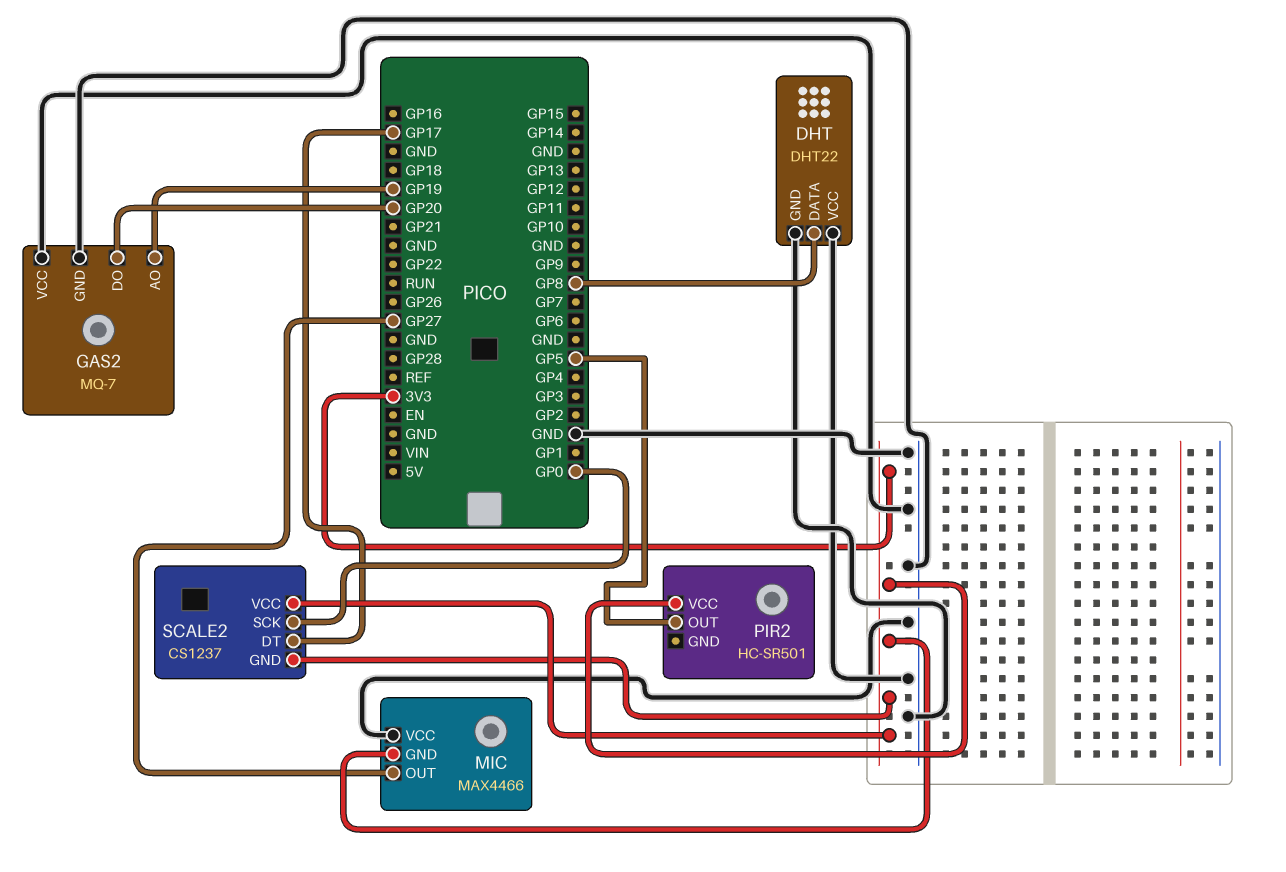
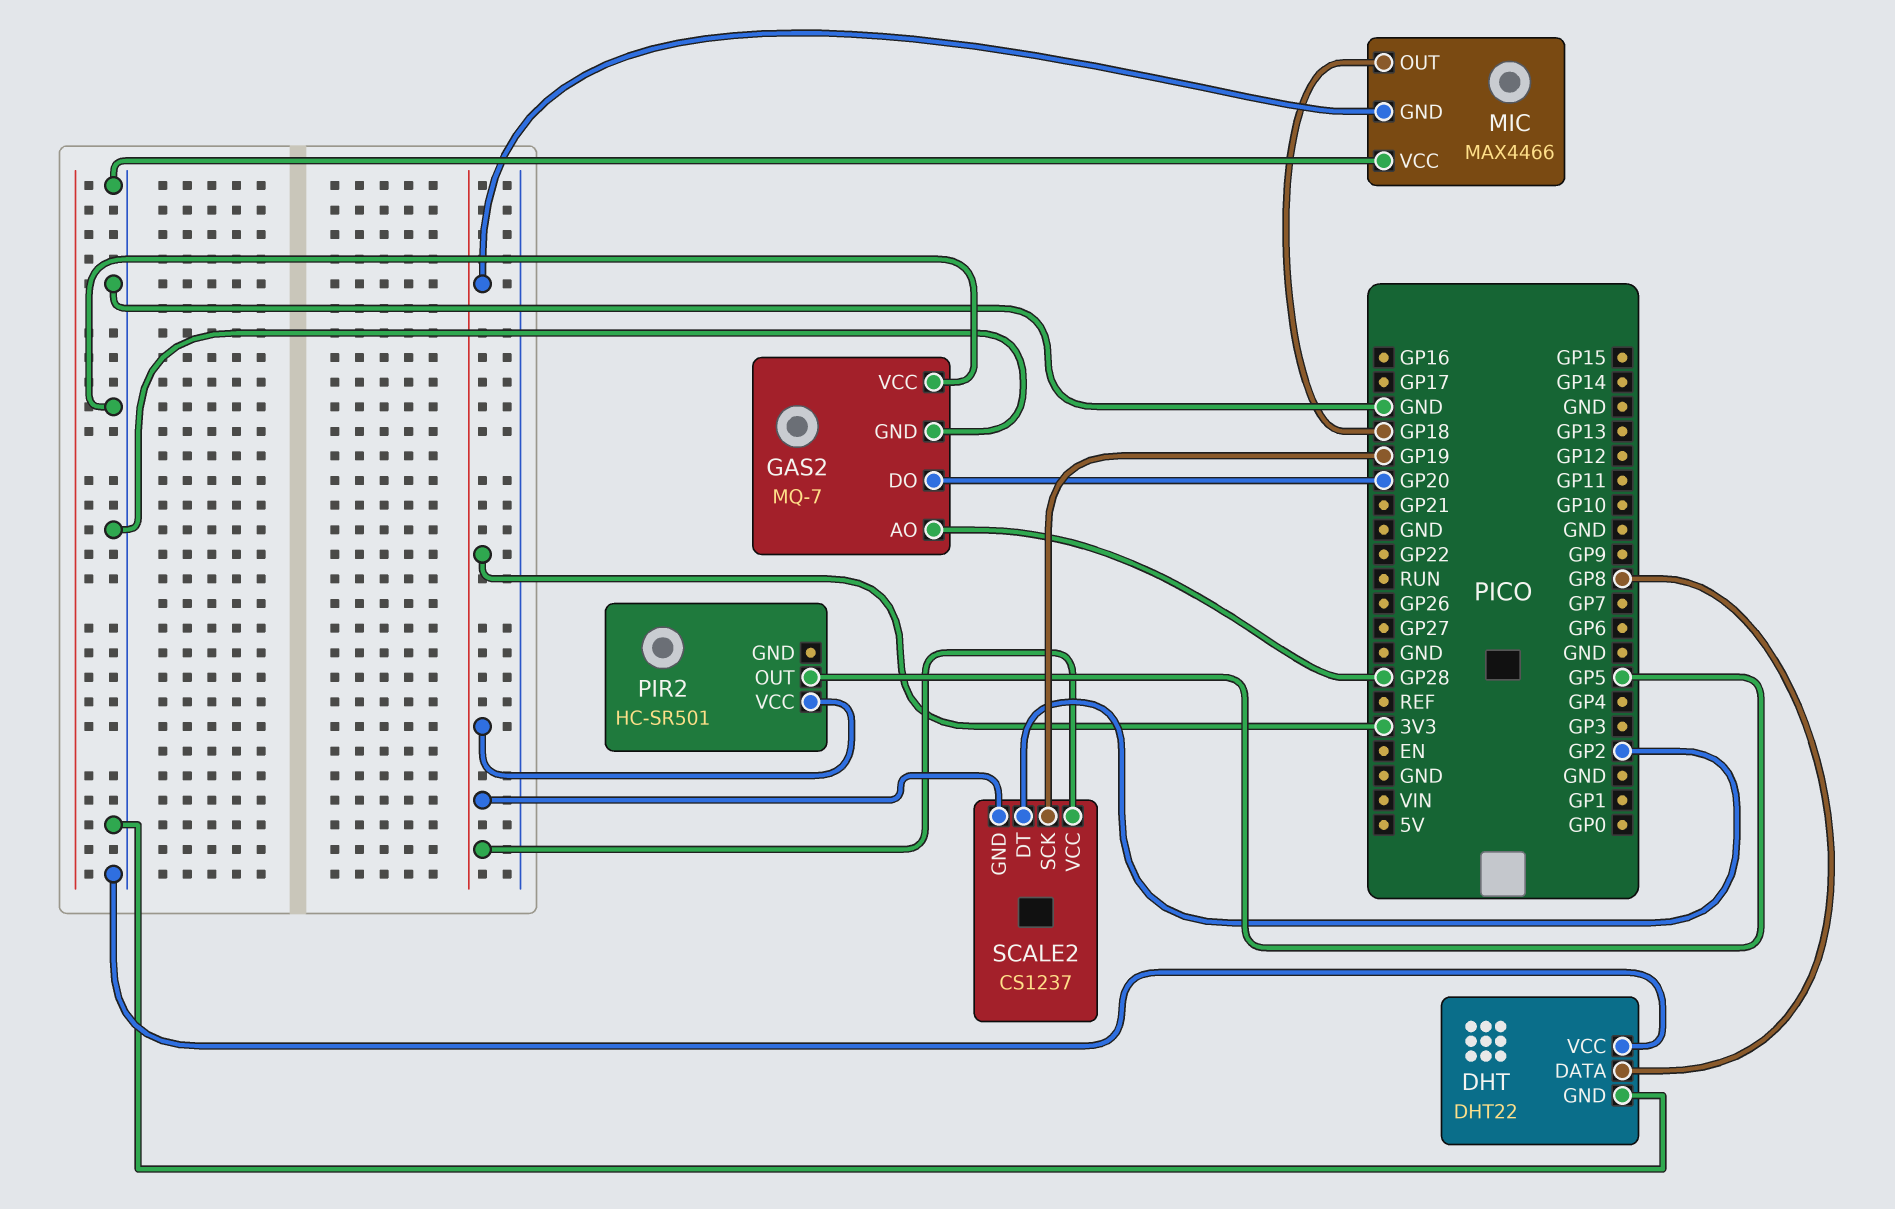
GAS2 pin AO: GP19 -> GP28
MIC pin OUT: GP27 -> GP18
SCALE2 pin DT: GP17 -> GP2
SCALE2 pin SCK: GP0 -> GP19

